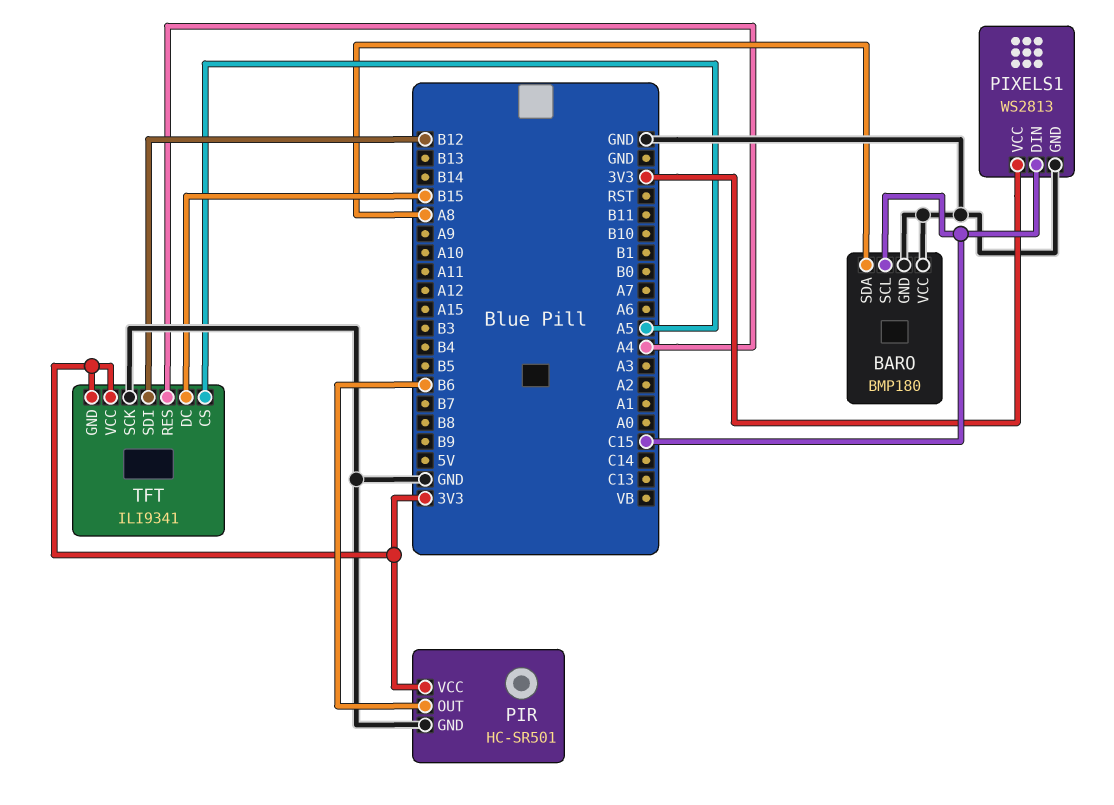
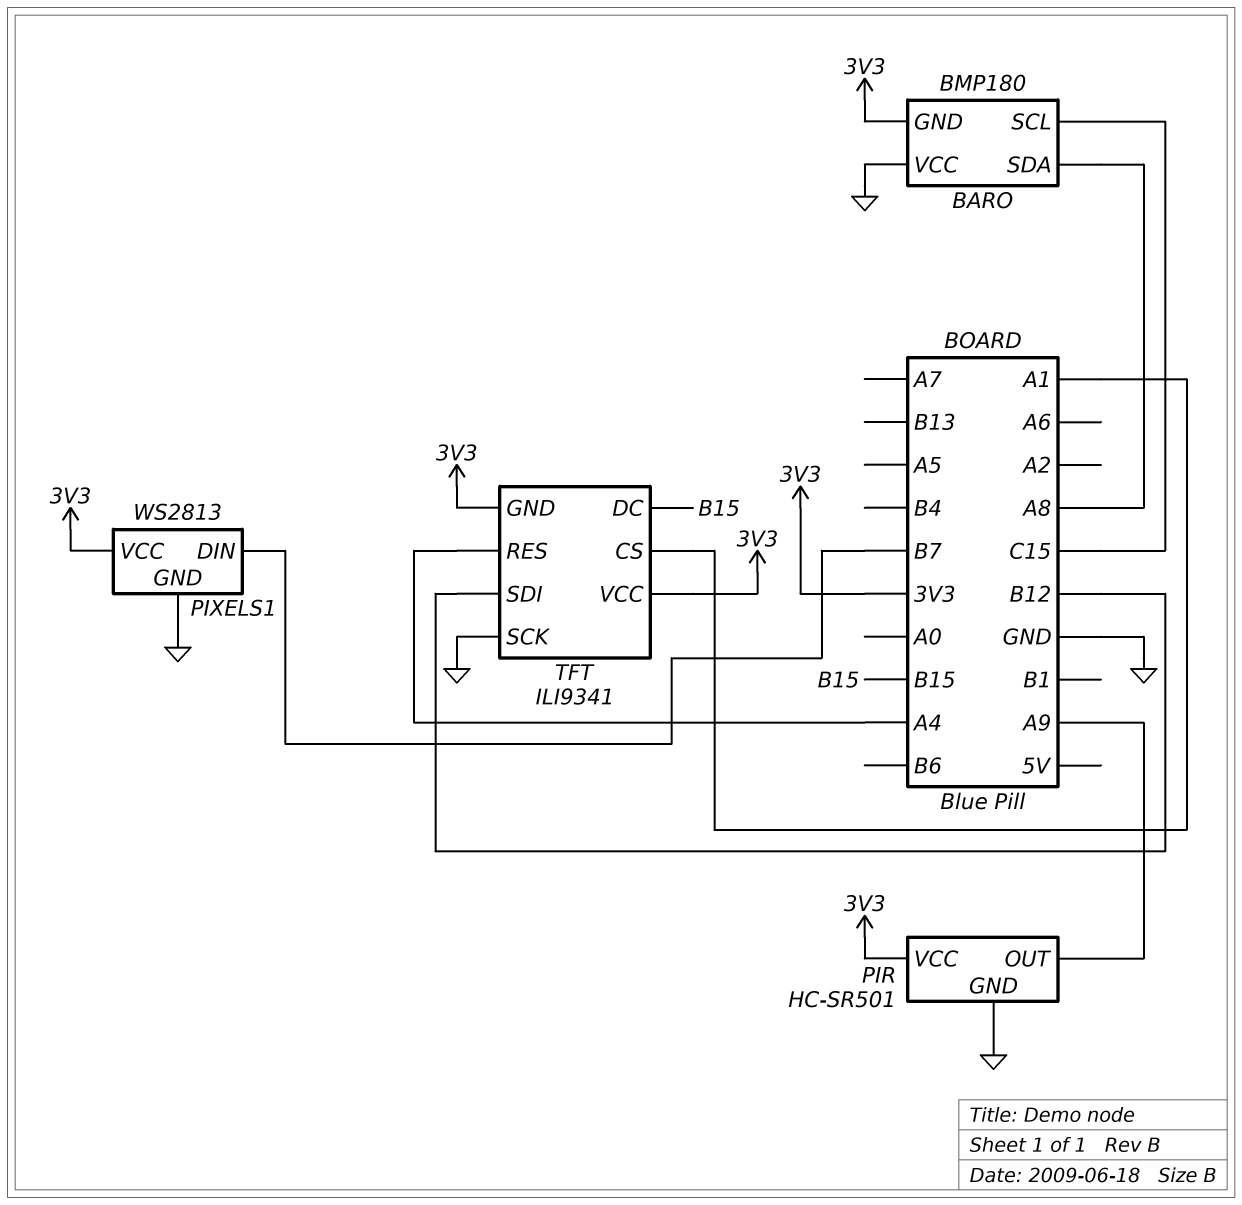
BARO pin GND: GND -> 3V3
PIR pin OUT: B6 -> A9
PIXELS1 pin DIN: C15 -> B7
TFT pin CS: A5 -> A1

